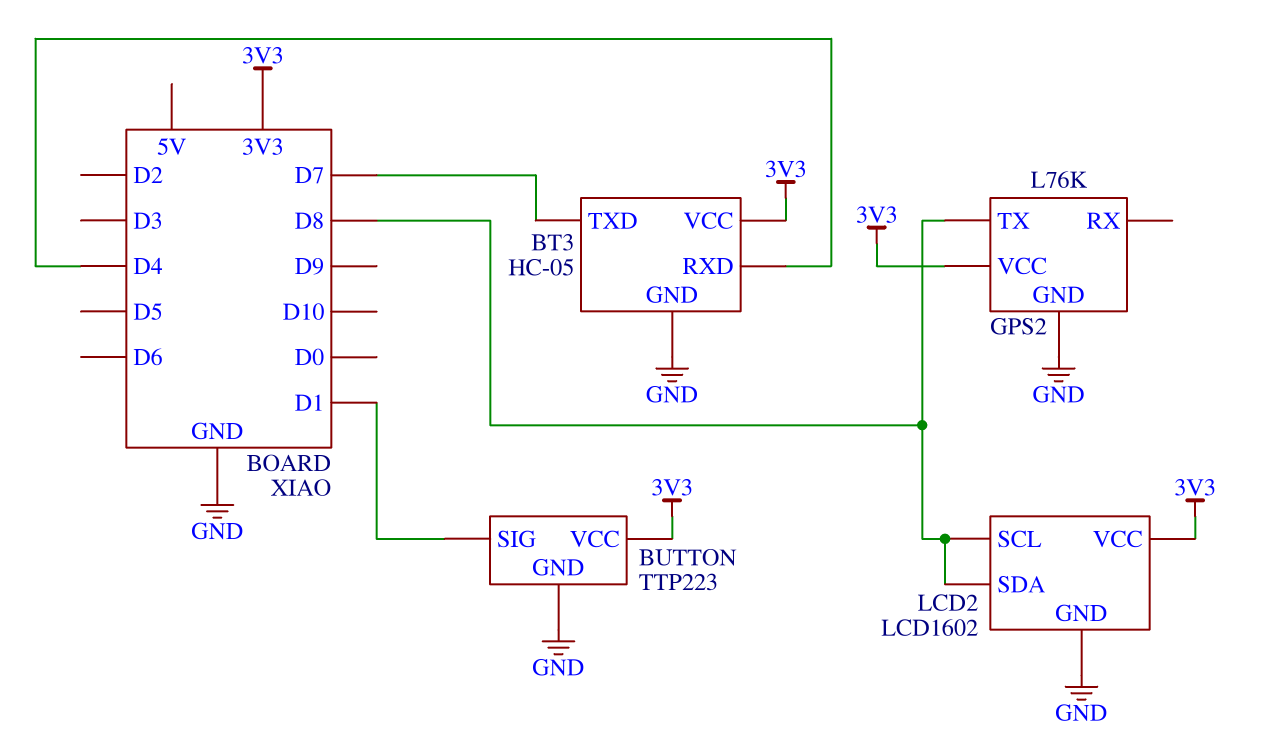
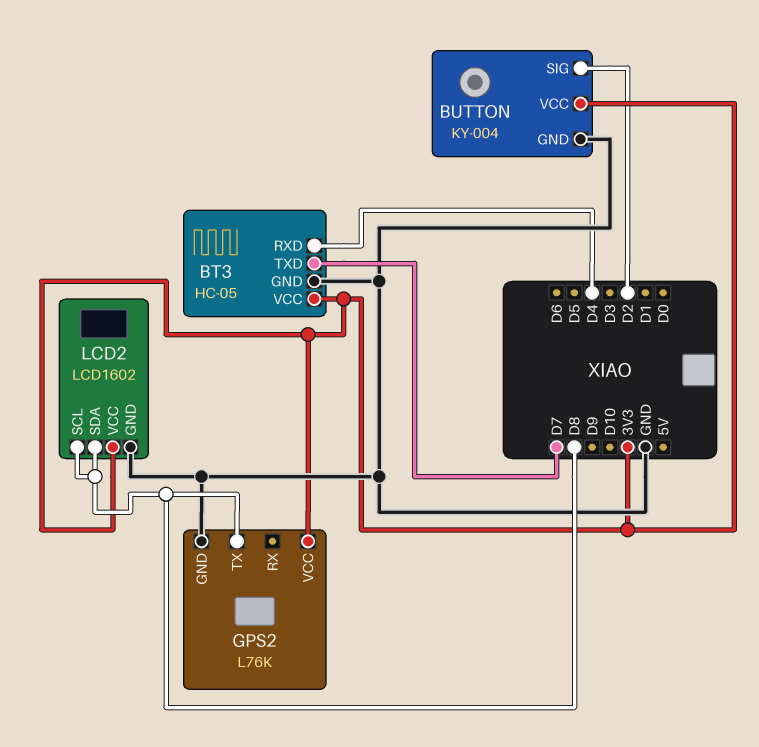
BUTTON: TTP223 -> KY-004
BUTTON pin SIG: D1 -> D2

